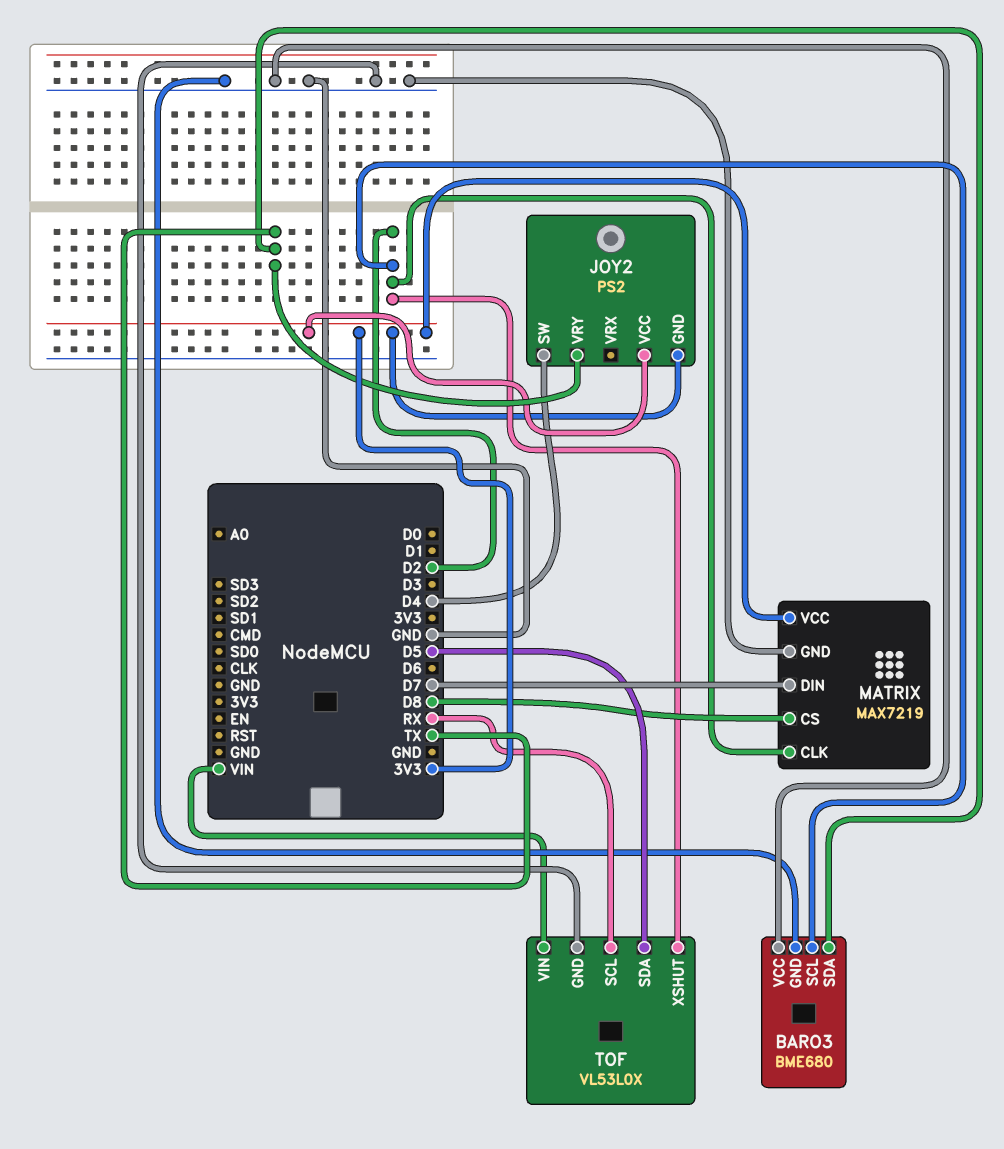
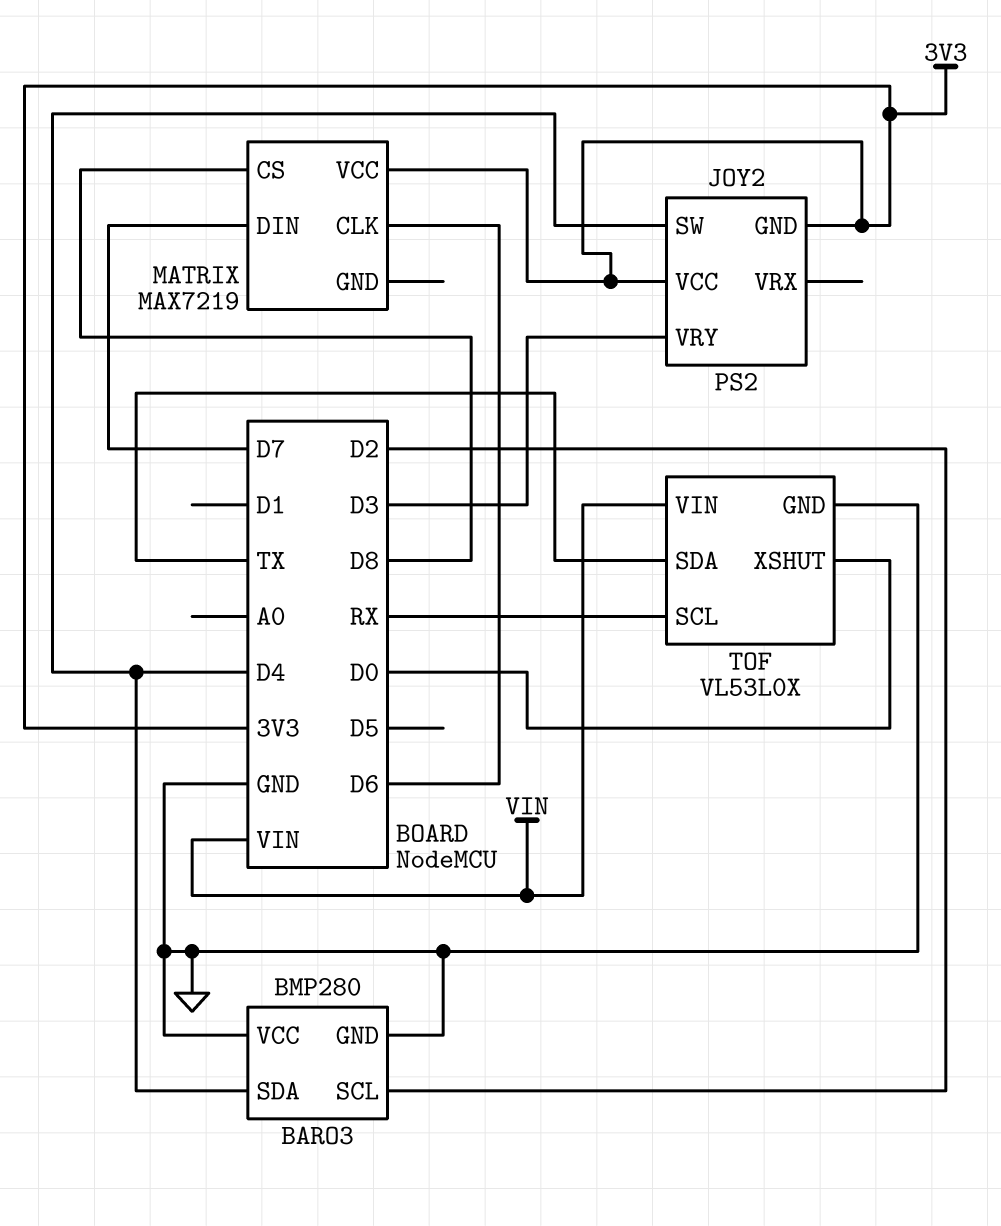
BARO3: BME680 -> BMP280
BARO3 pin SDA: TX -> D4
JOY2 pin VRY: TX -> D3
MATRIX pin CLK: D2 -> D6
MATRIX pin GND: GND -> none
TOF pin SDA: D5 -> TX
TOF pin XSHUT: D2 -> D0

